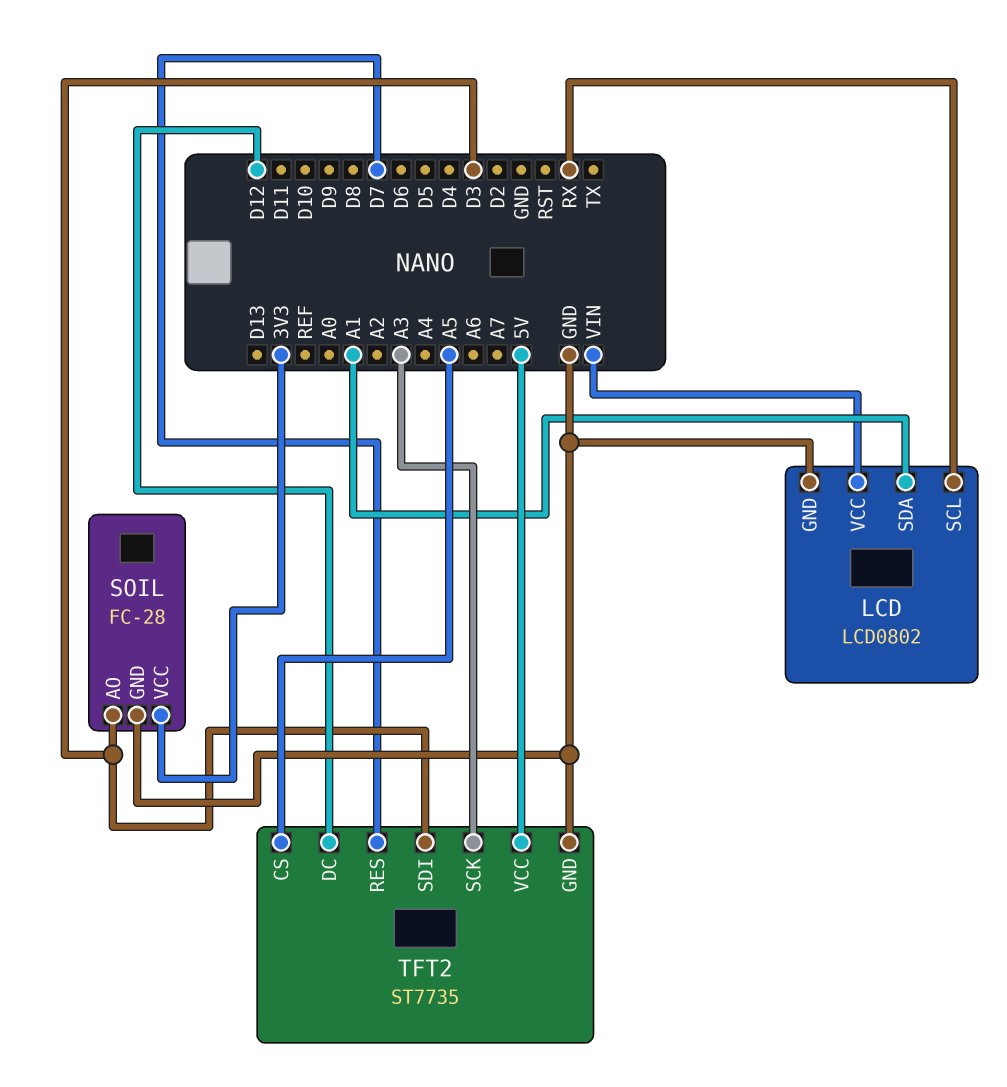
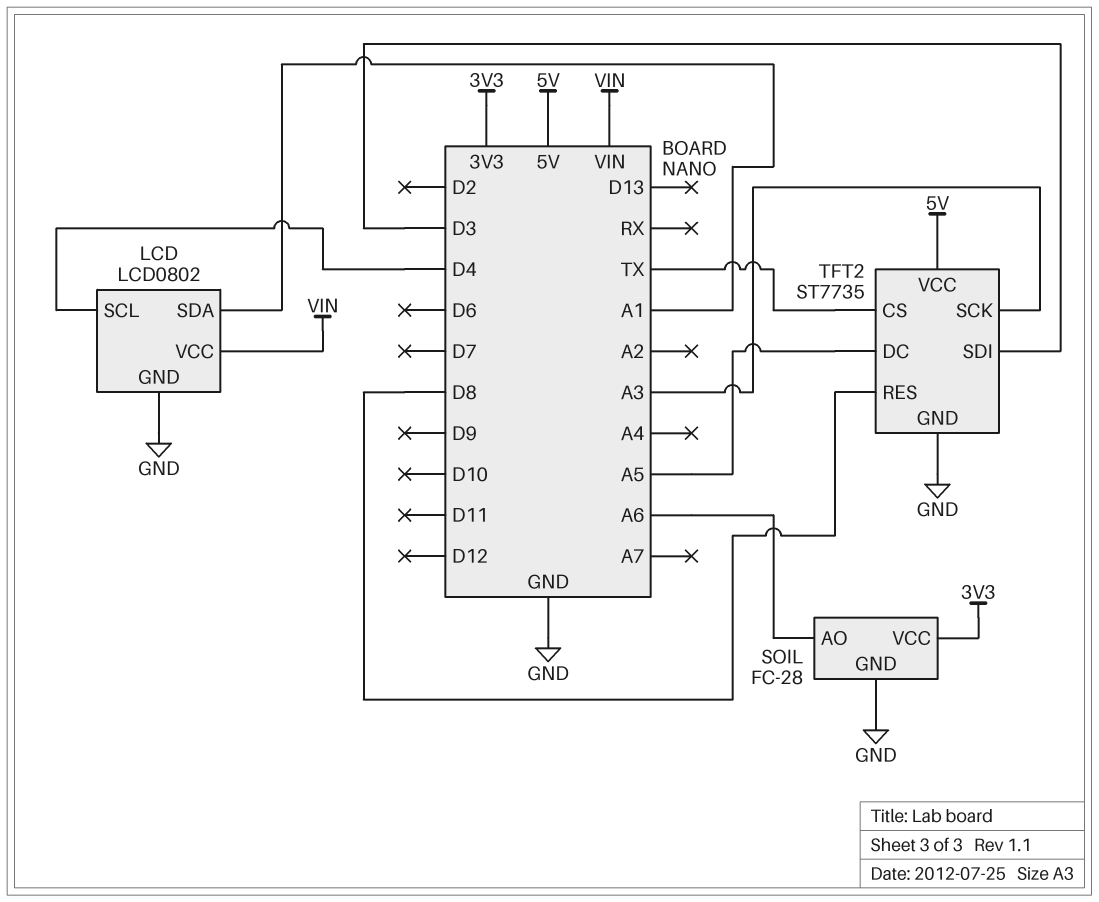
LCD pin SCL: RX -> D4
SOIL pin AO: D3 -> A6
TFT2 pin CS: A5 -> TX
TFT2 pin DC: D12 -> A5
TFT2 pin RES: D7 -> D8

